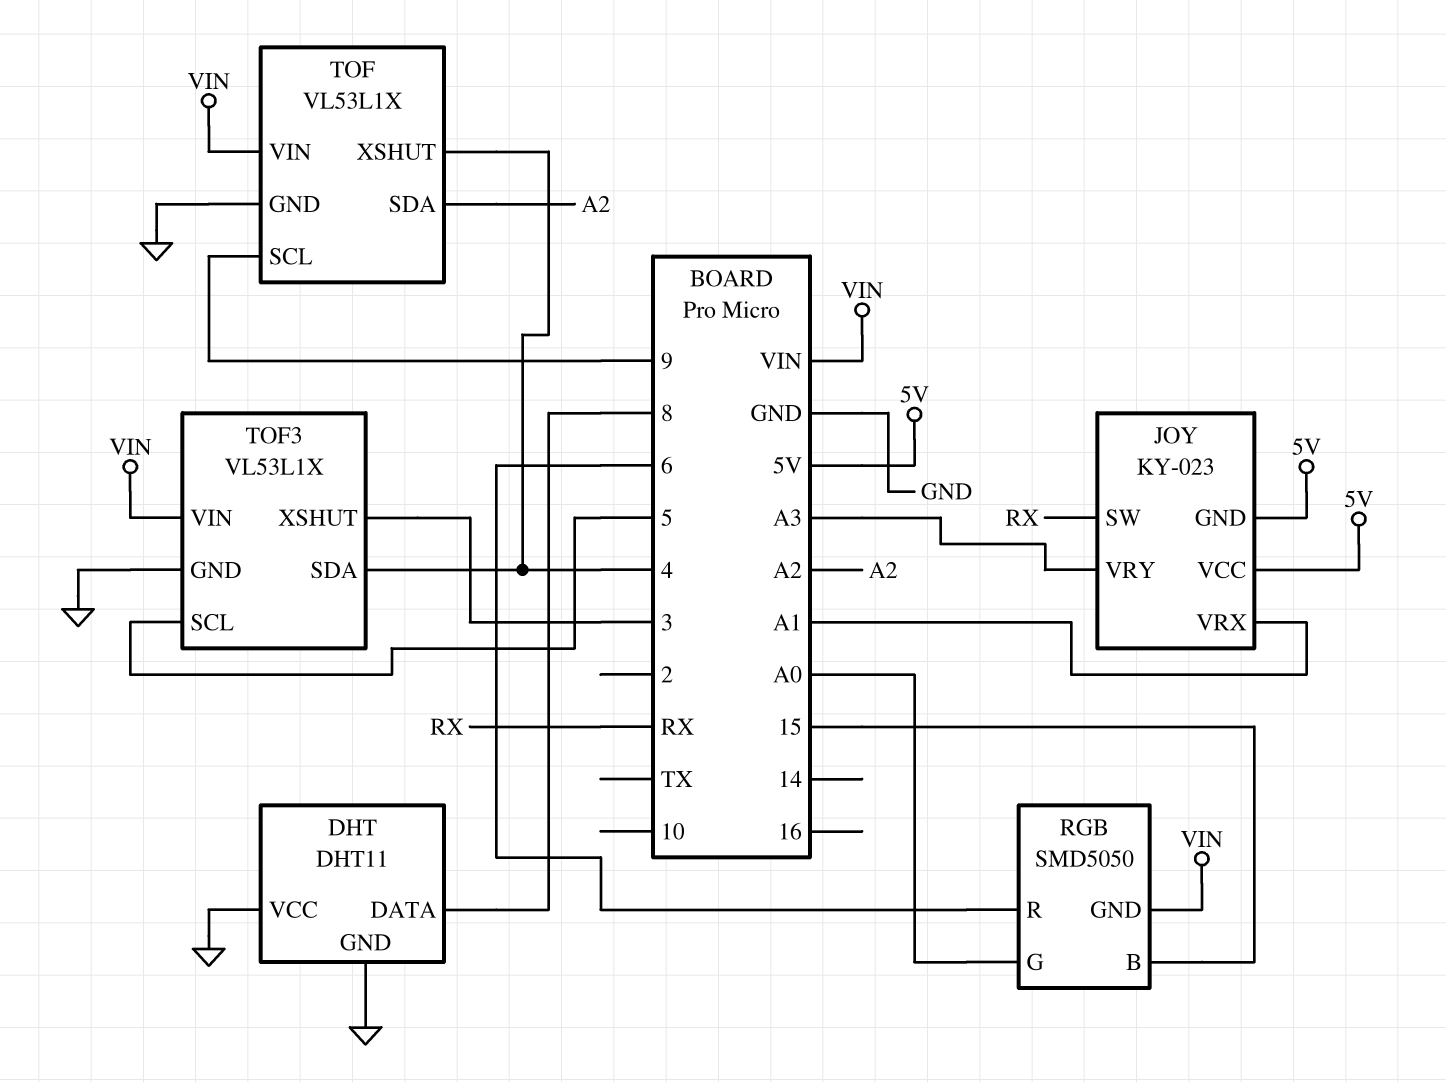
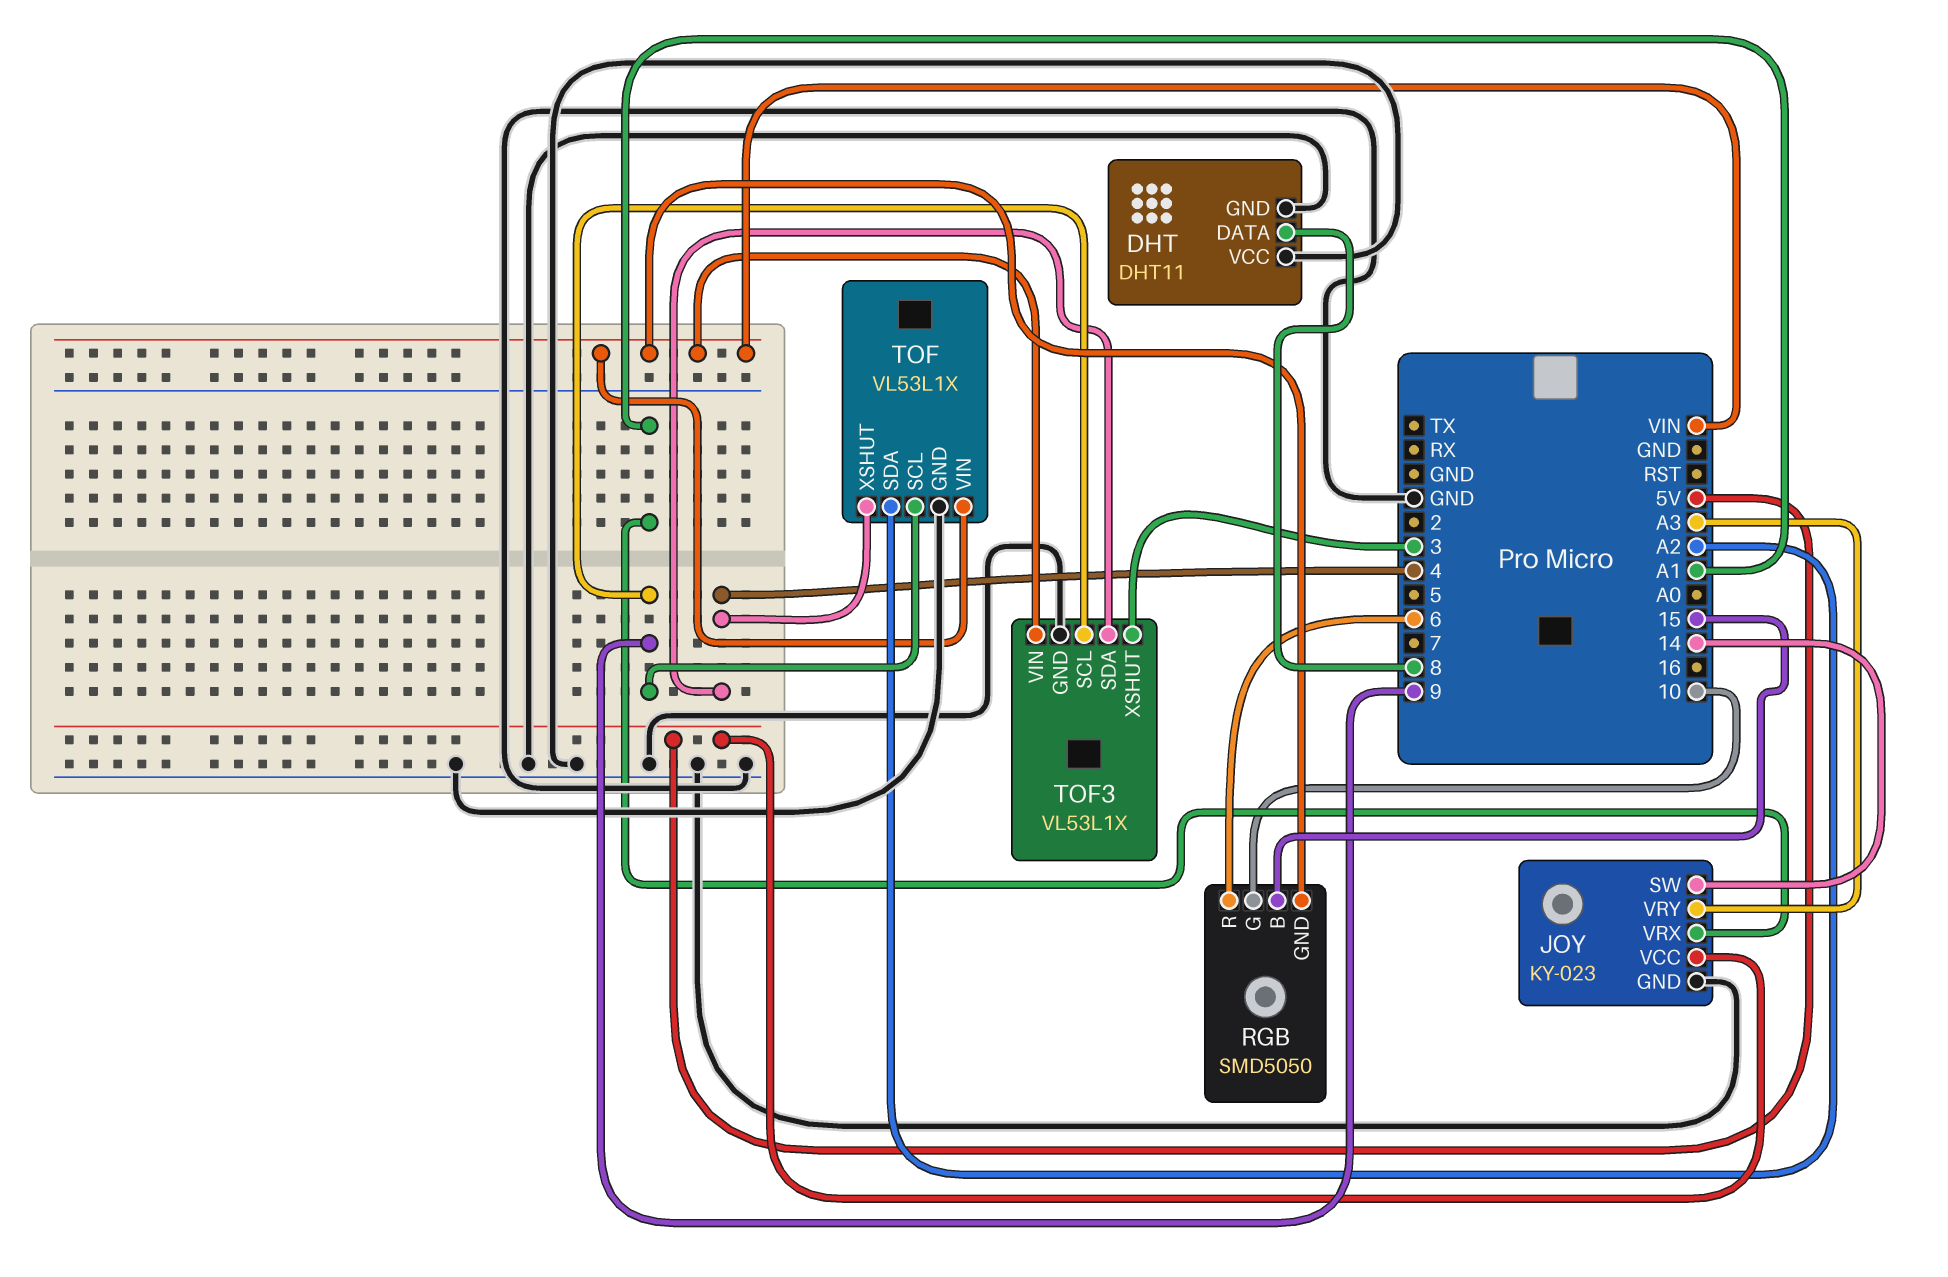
JOY pin GND: 5V -> GND
JOY pin SW: RX -> 14
RGB pin G: A0 -> 10
TOF3 pin SCL: 5 -> 9

